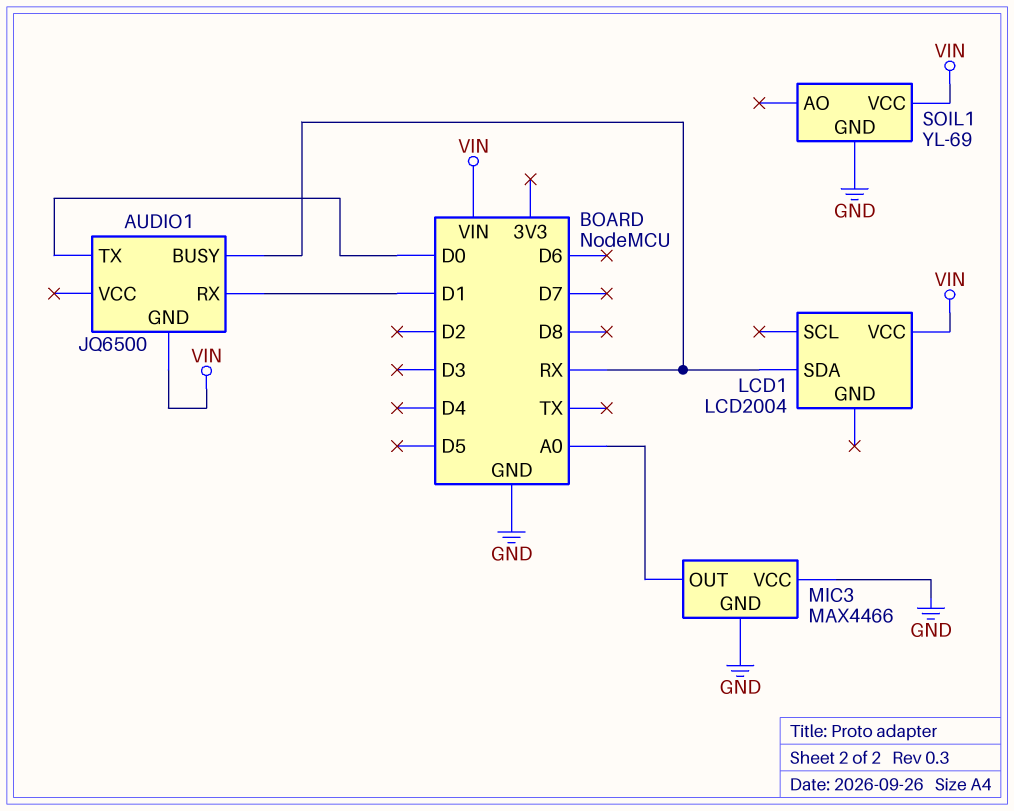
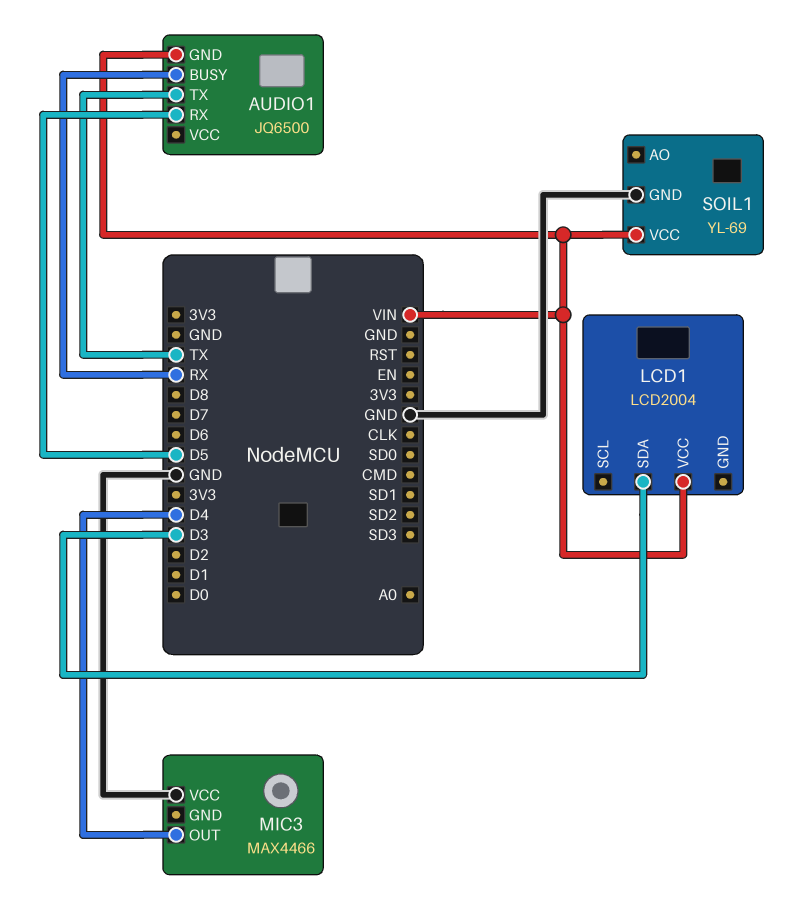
AUDIO1 pin RX: D1 -> D5
AUDIO1 pin TX: D0 -> TX
LCD1 pin SDA: RX -> D3
MIC3 pin GND: GND -> none
MIC3 pin OUT: A0 -> D4

